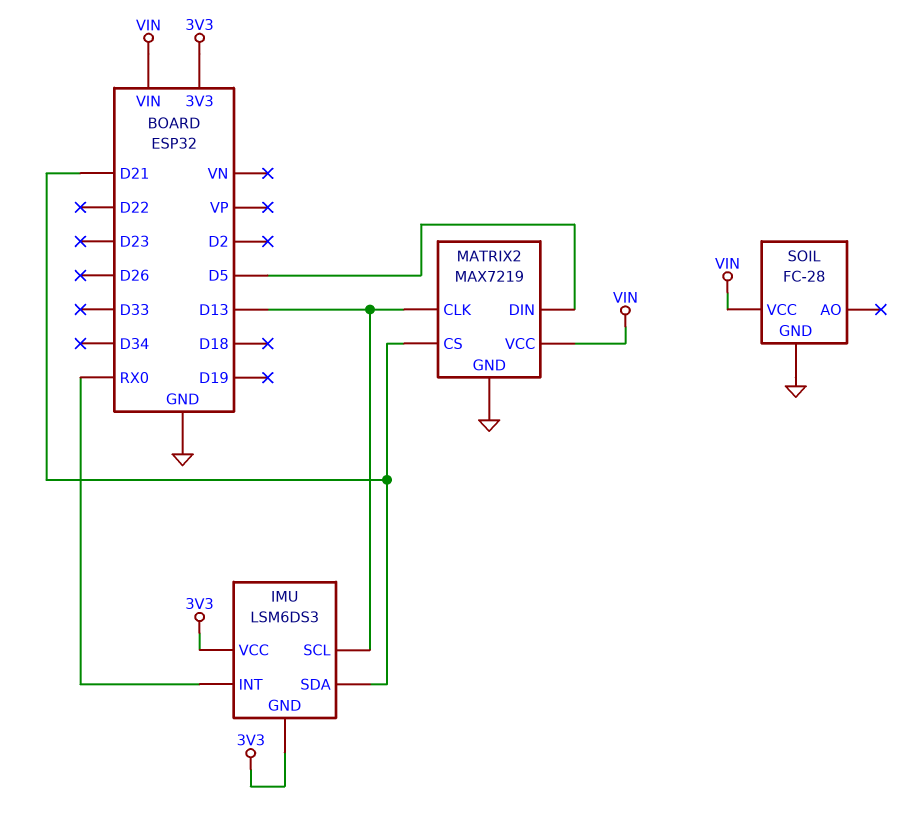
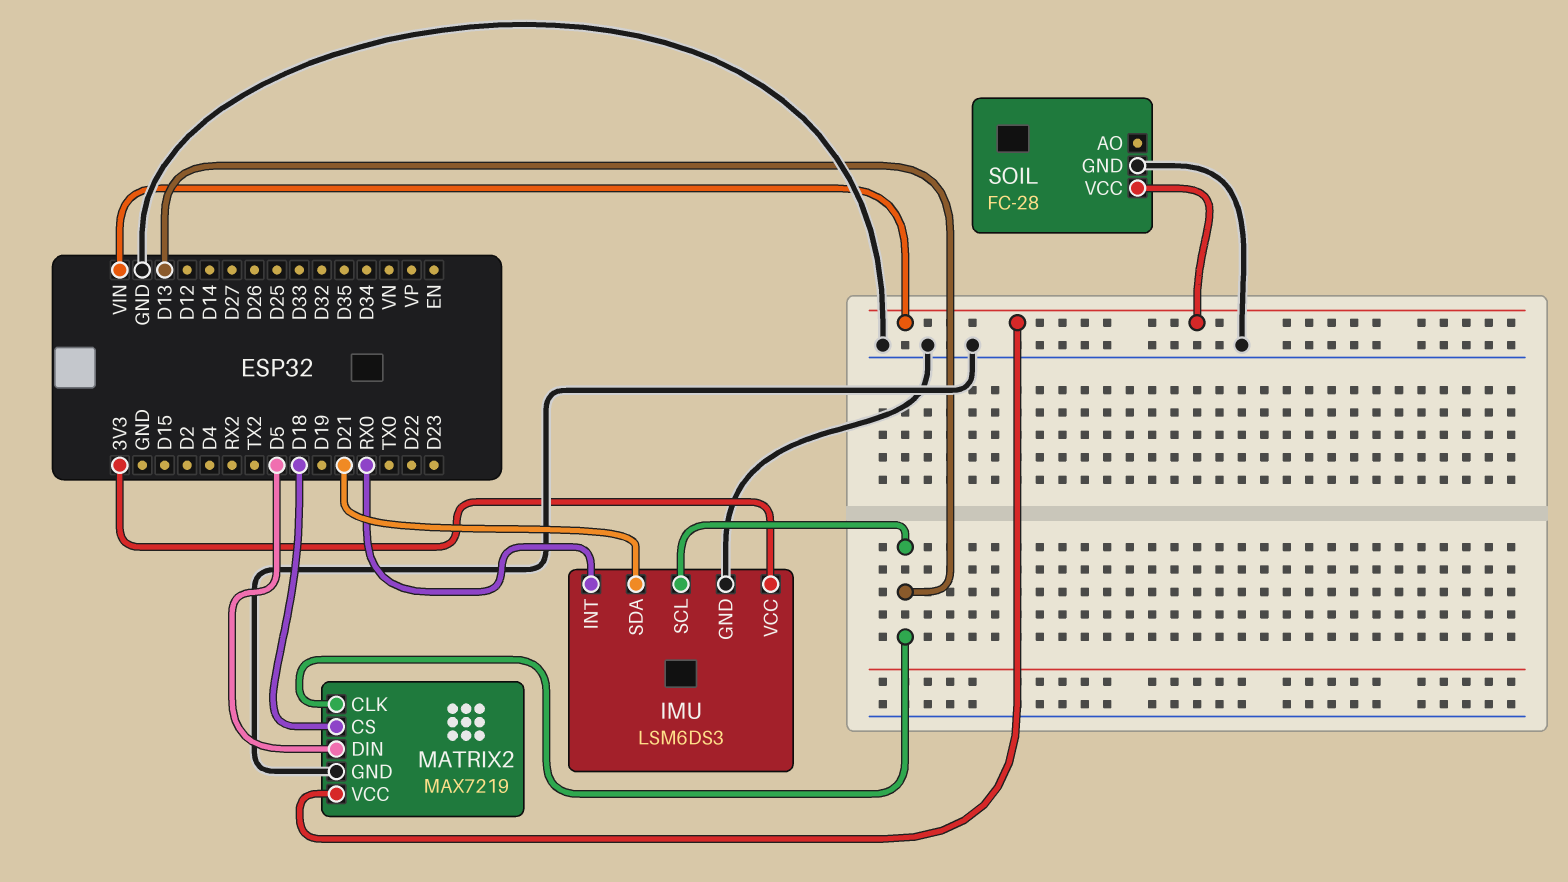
IMU pin GND: 3V3 -> GND
MATRIX2 pin CS: D21 -> D18

